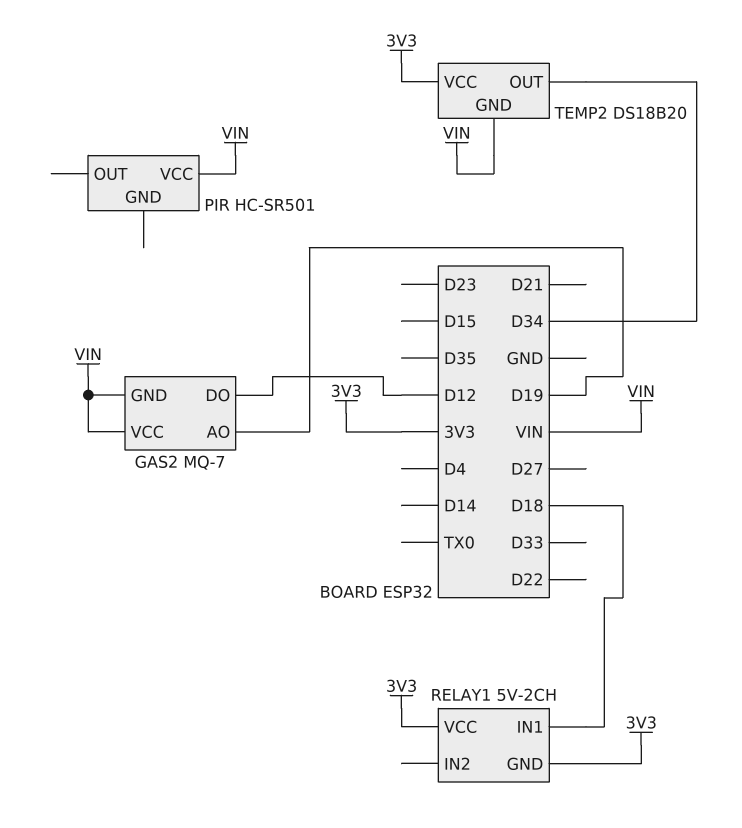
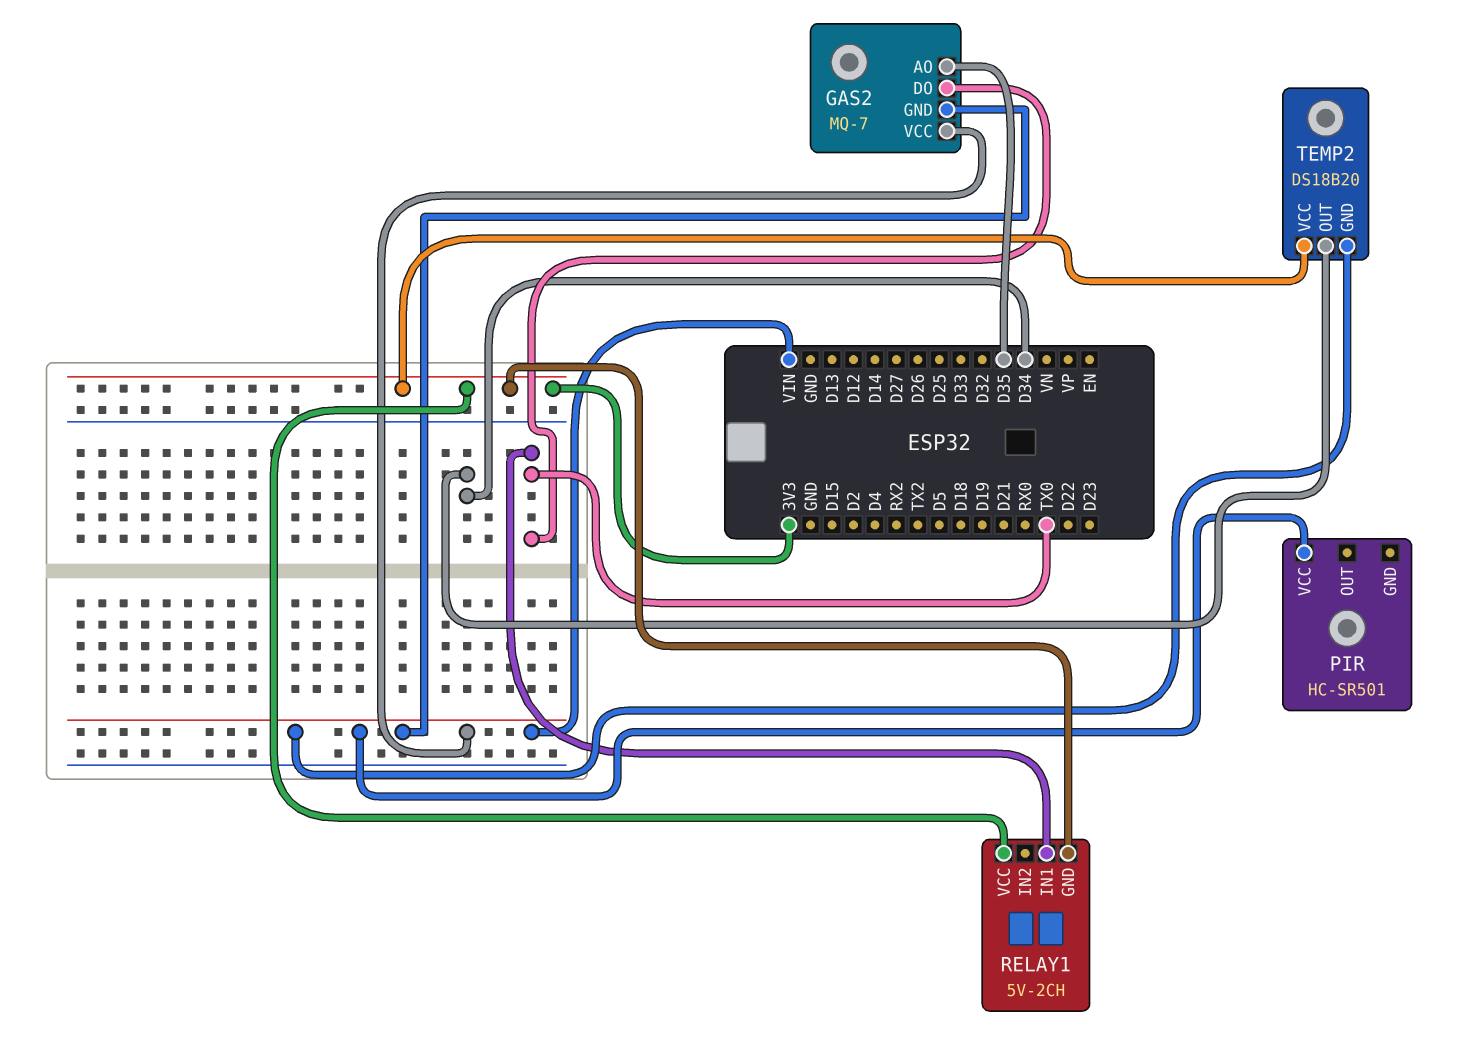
GAS2 pin AO: D19 -> D35
GAS2 pin DO: D12 -> TX0
RELAY1 pin IN1: D18 -> TX0

